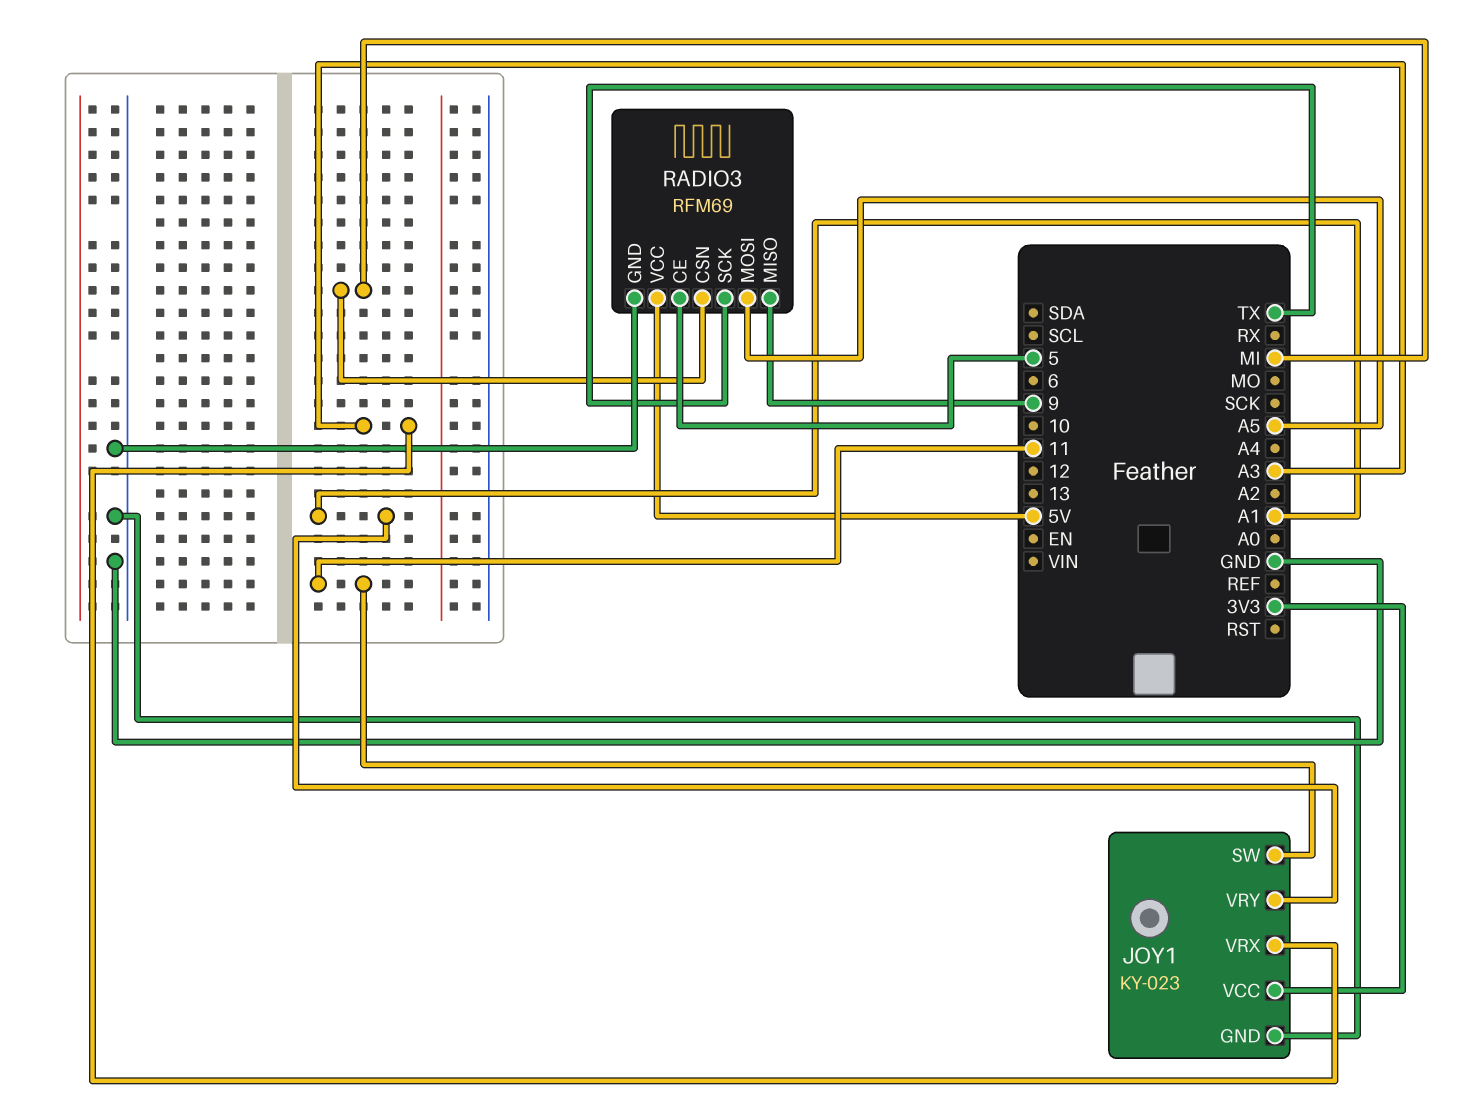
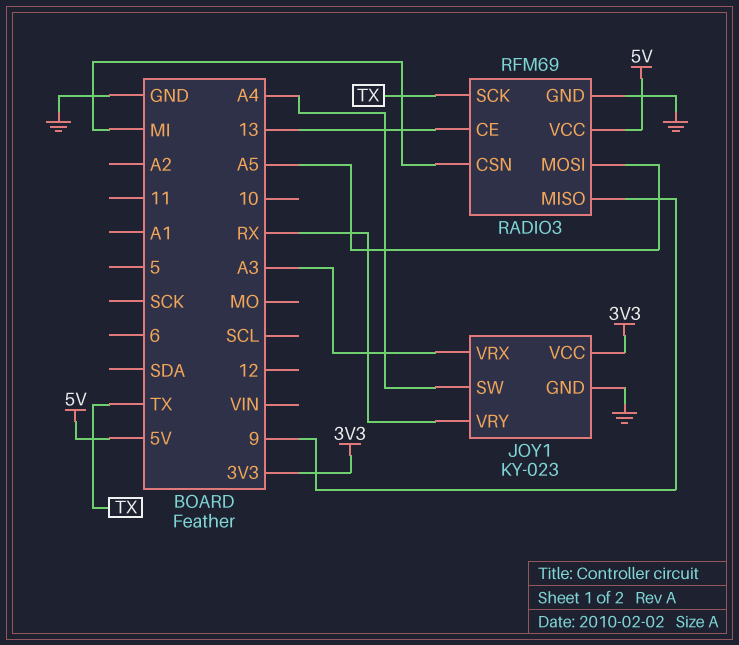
JOY1 pin SW: 11 -> A4
JOY1 pin VRY: A1 -> RX
RADIO3 pin CE: 5 -> 13

